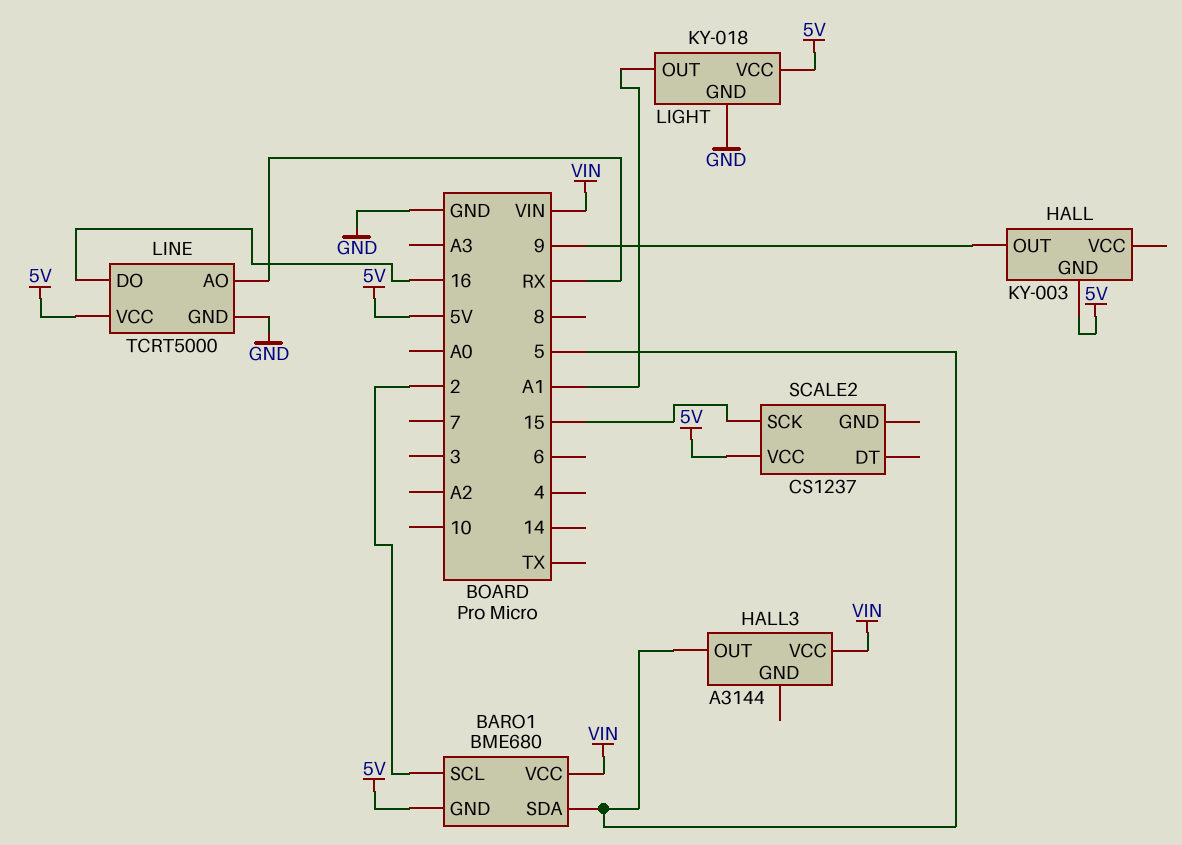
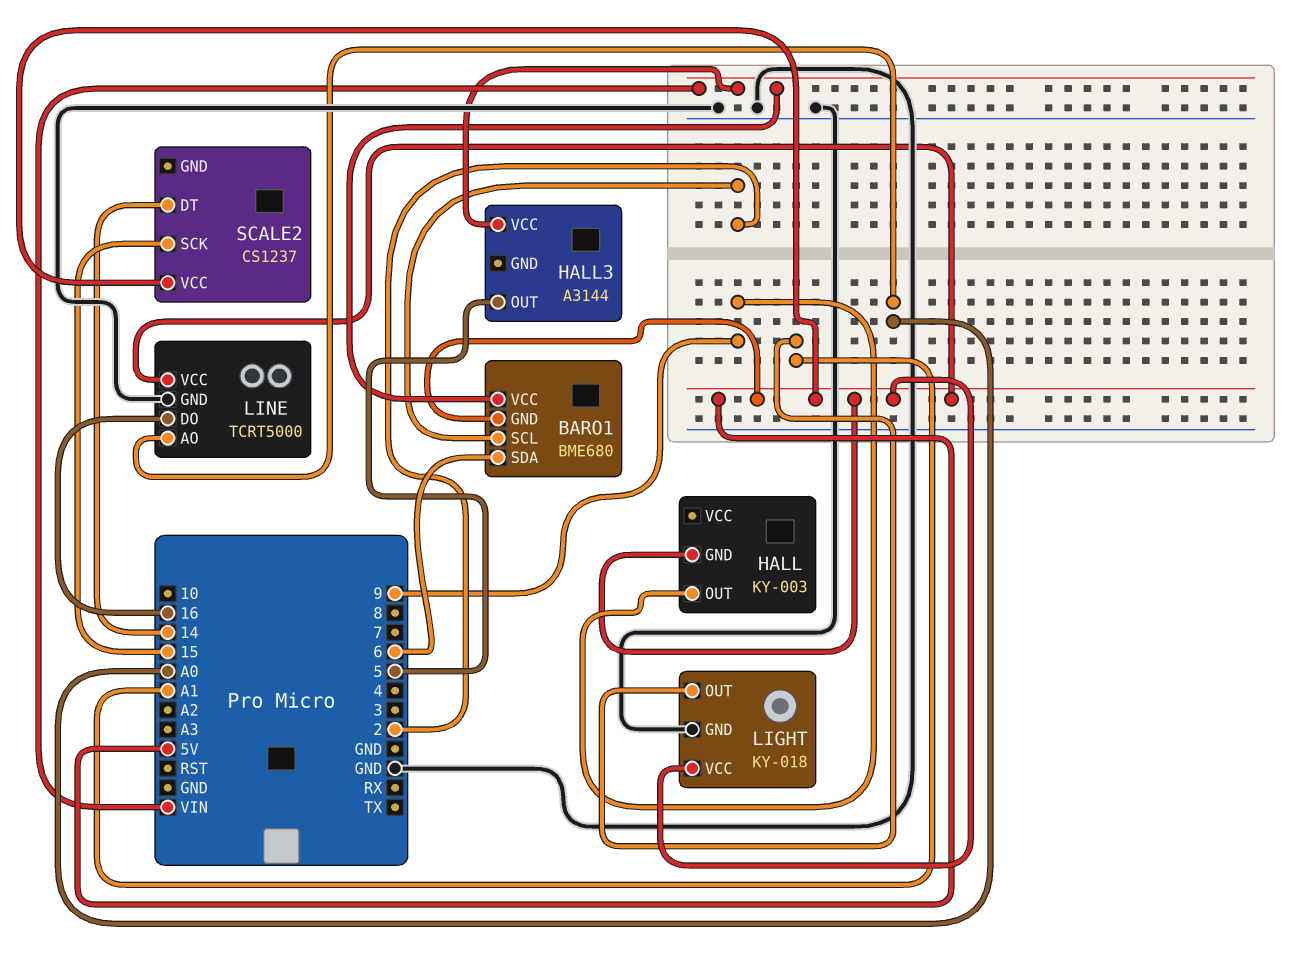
BARO1 pin SDA: 5 -> 6
LINE pin AO: RX -> A0
SCALE2 pin DT: none -> 14

